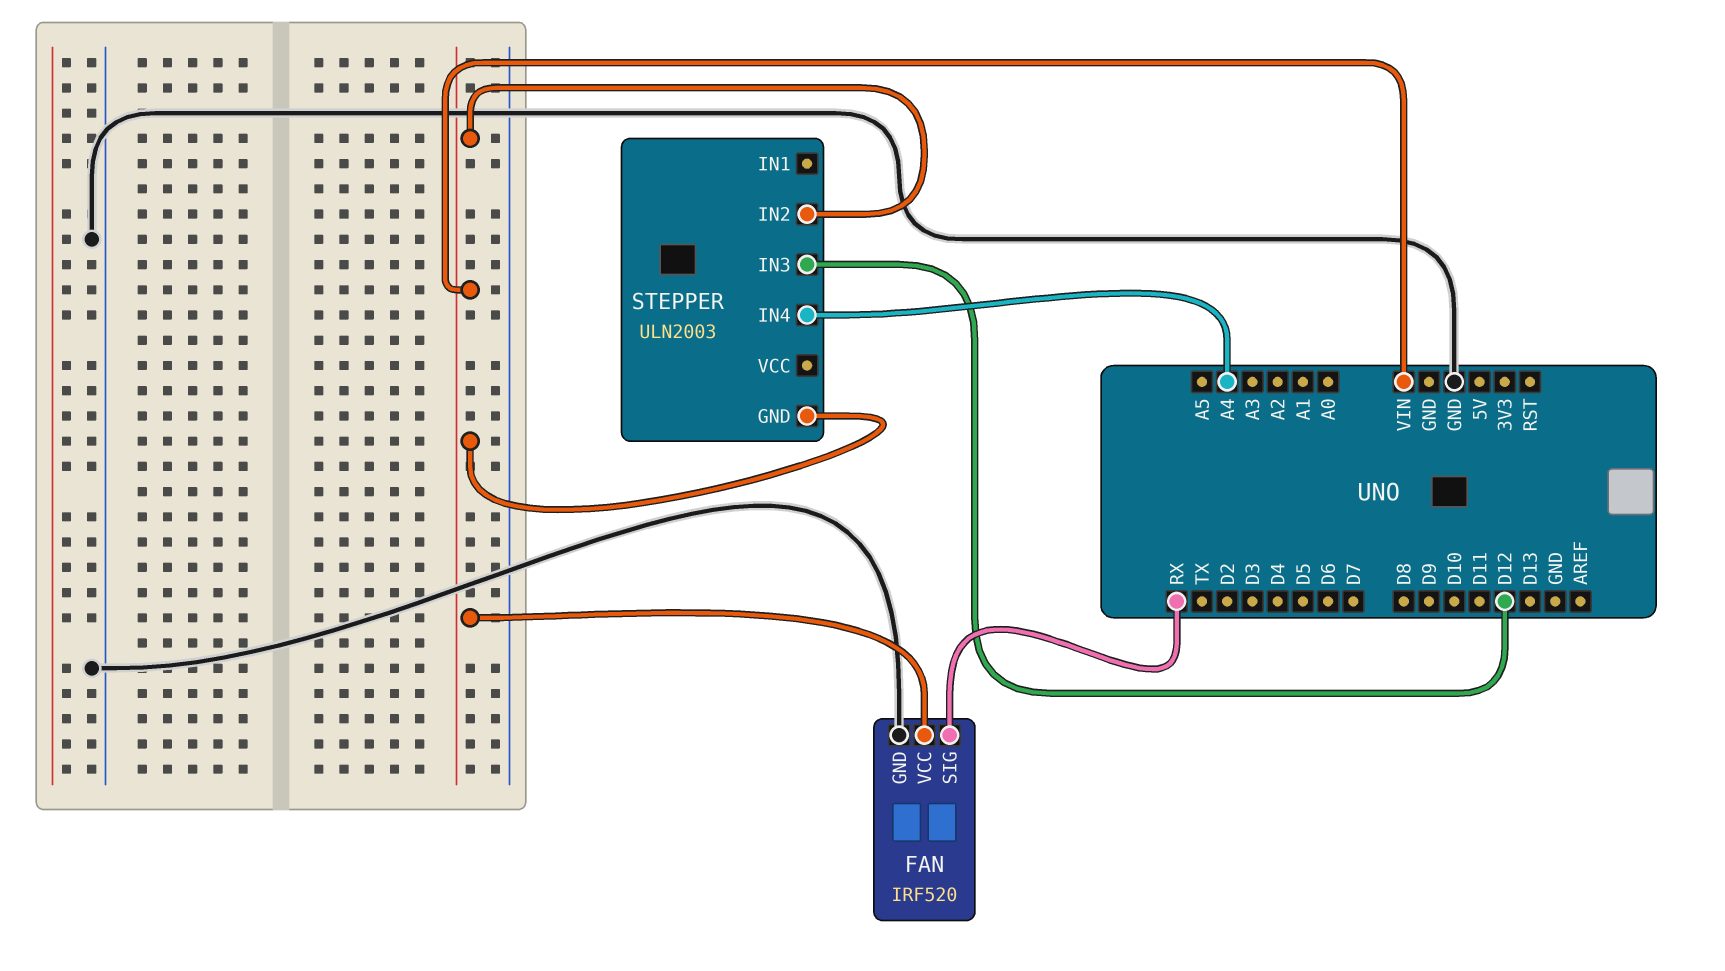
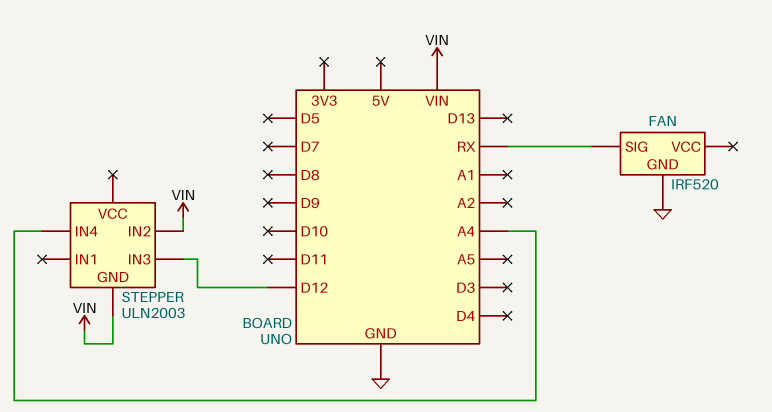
FAN pin VCC: VIN -> none

